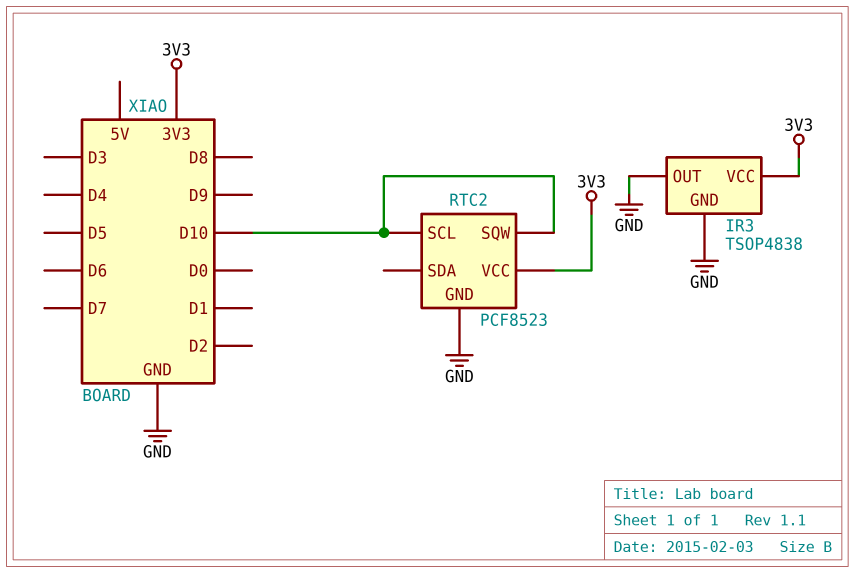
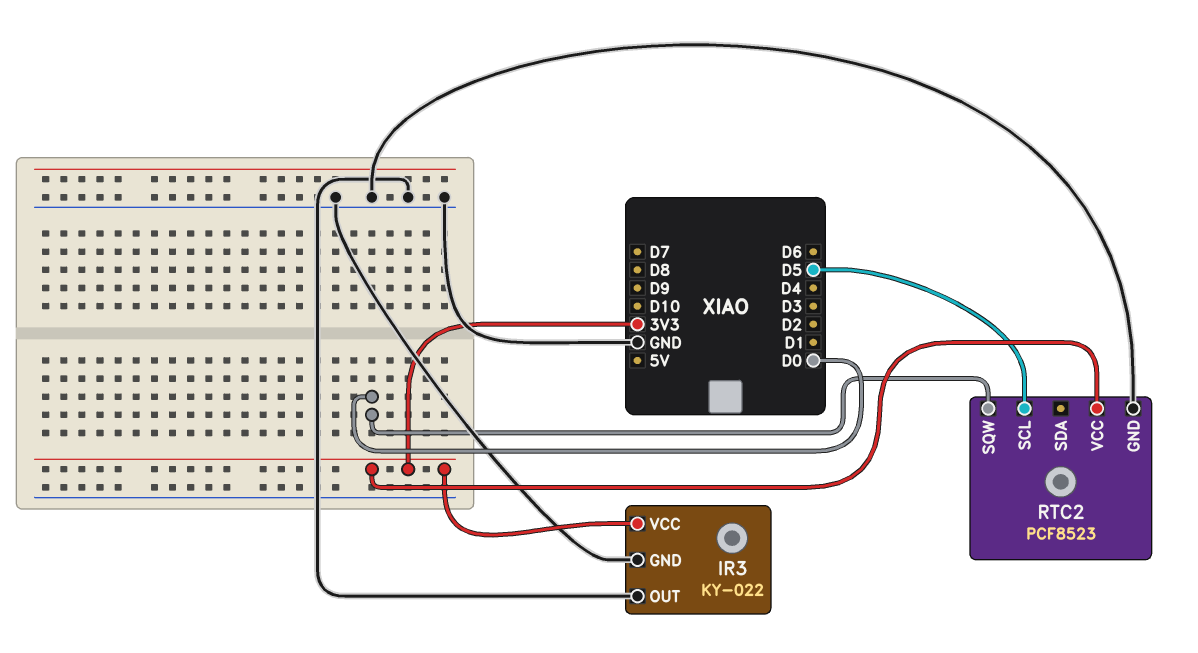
IR3: TSOP4838 -> KY-022
RTC2 pin SCL: D10 -> D5
RTC2 pin SQW: D10 -> D0

